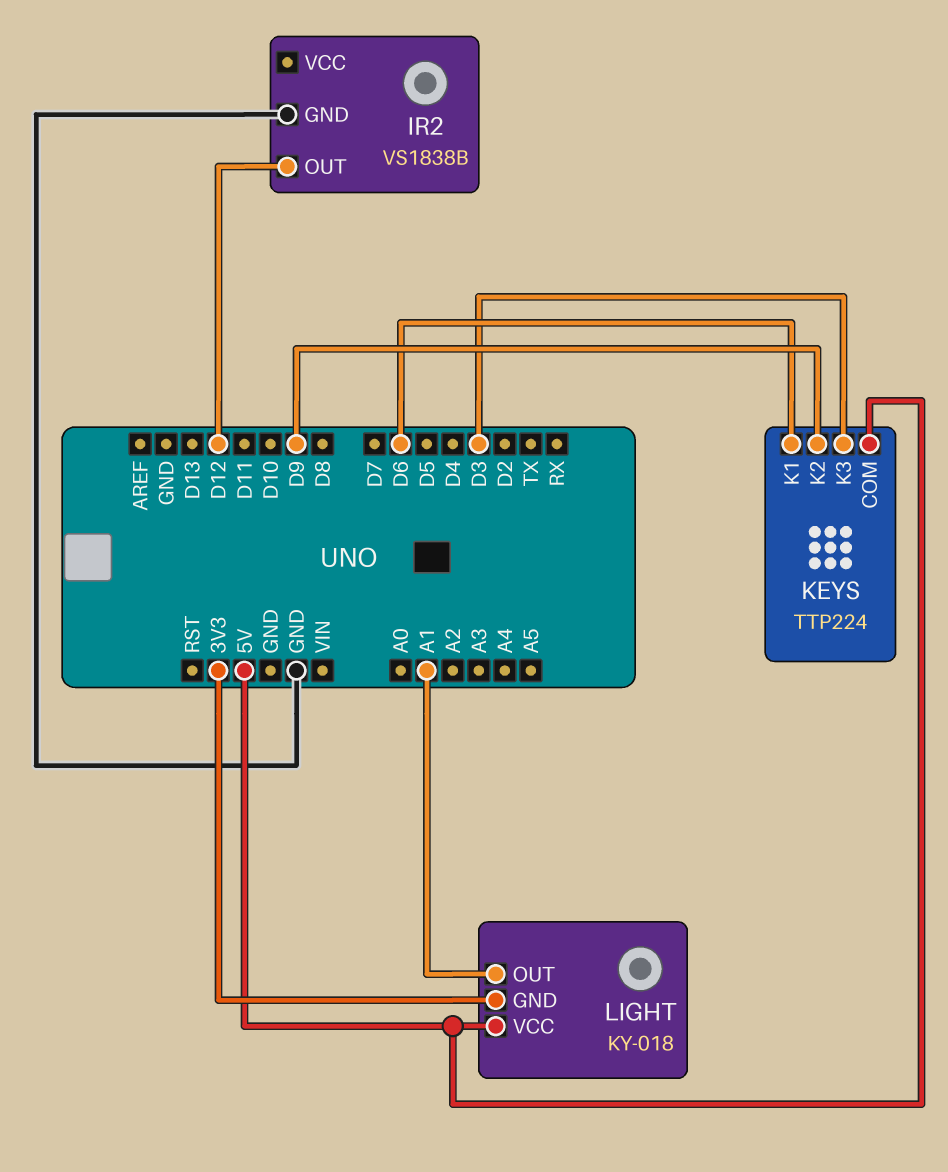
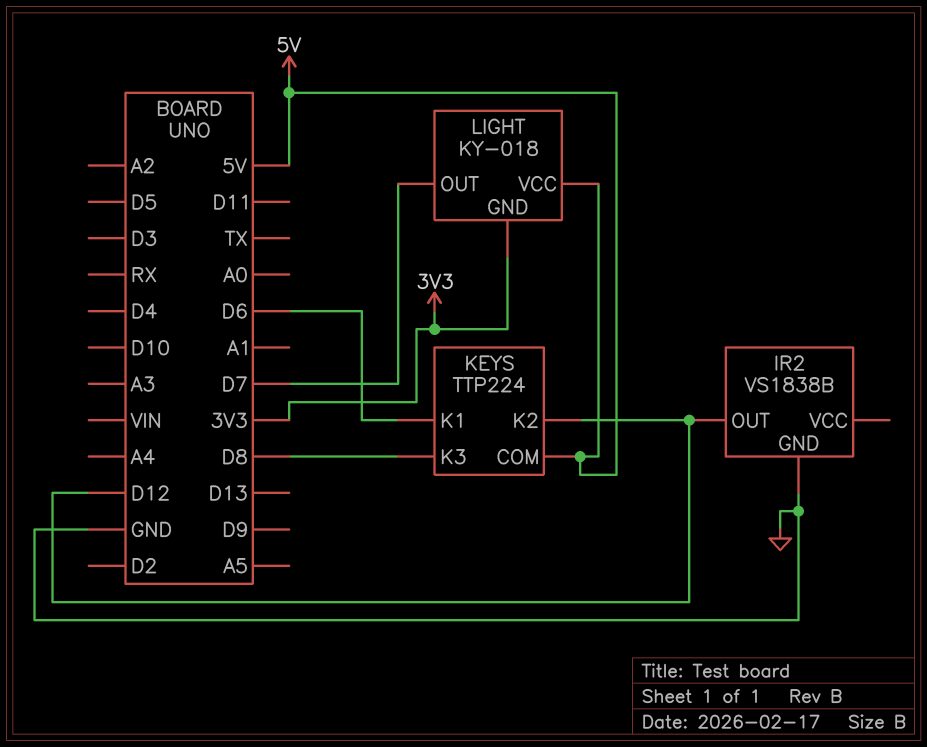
KEYS pin K2: D9 -> D12
KEYS pin K3: D3 -> D8
LIGHT pin OUT: A1 -> D7

